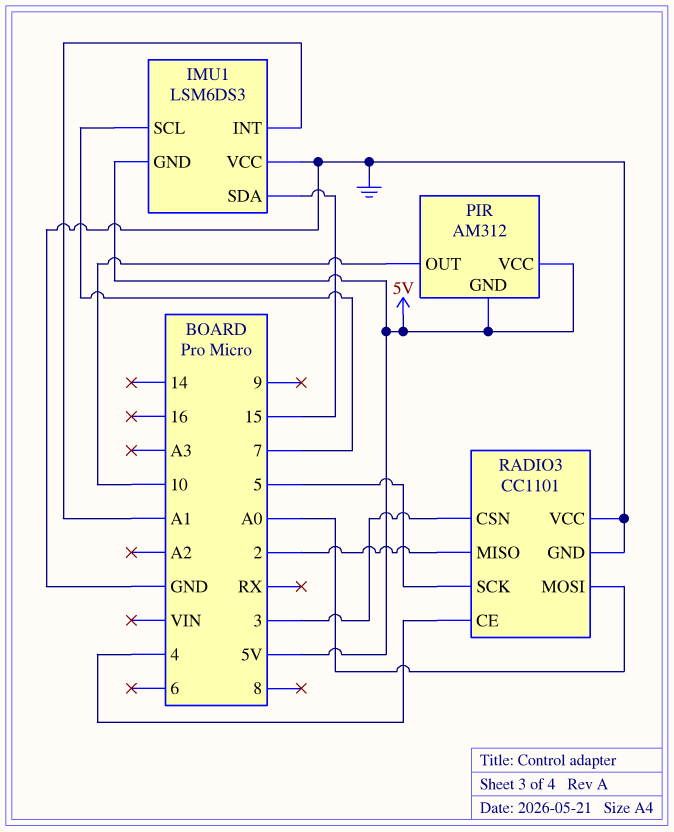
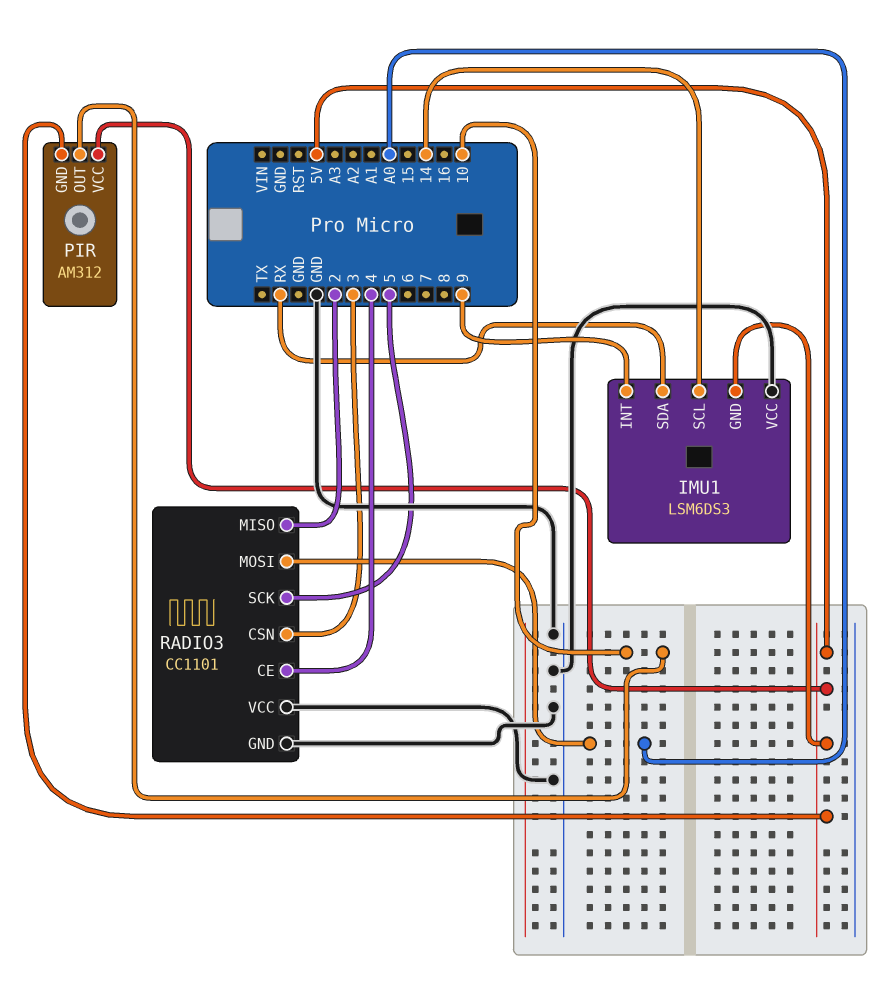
IMU1 pin INT: A1 -> 9
IMU1 pin SCL: 7 -> 14
IMU1 pin SDA: 15 -> RX

